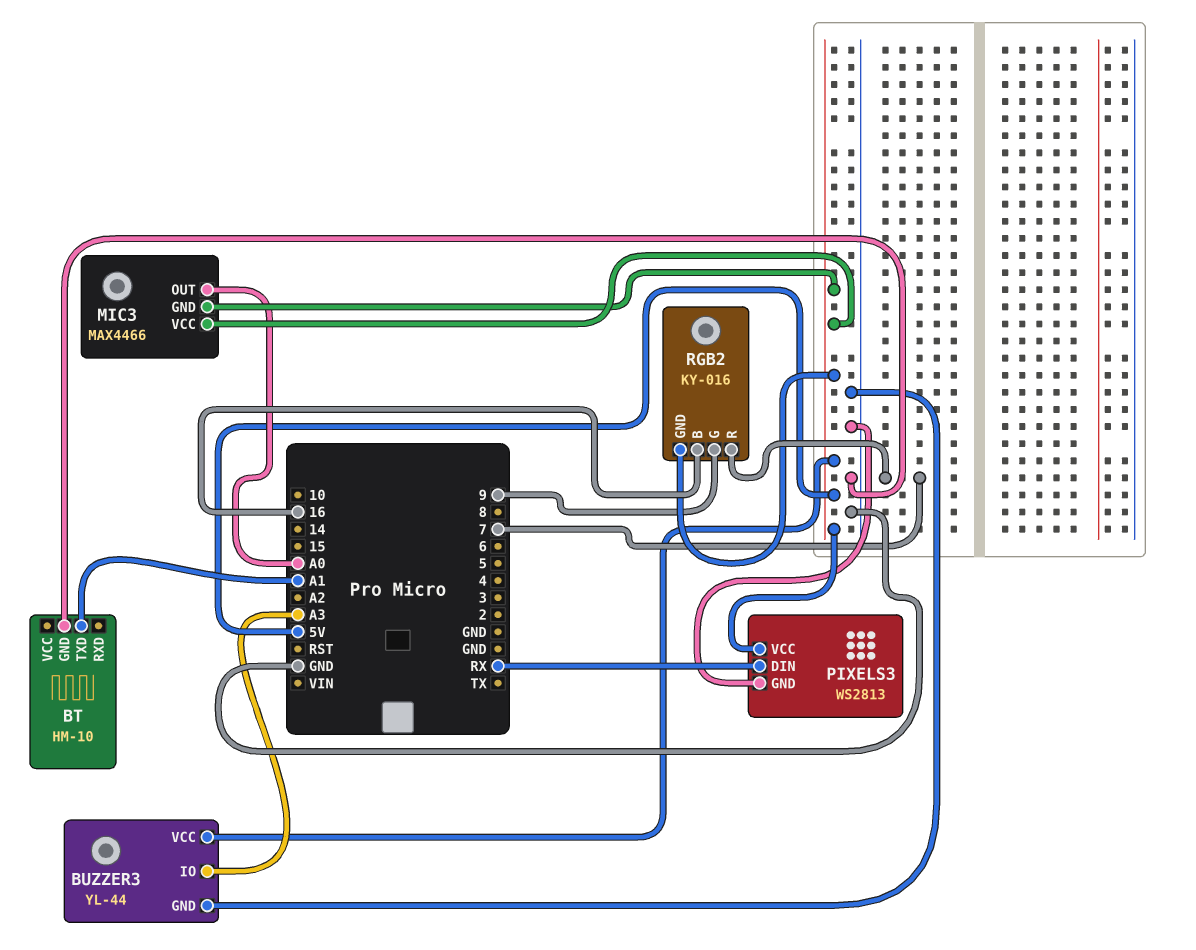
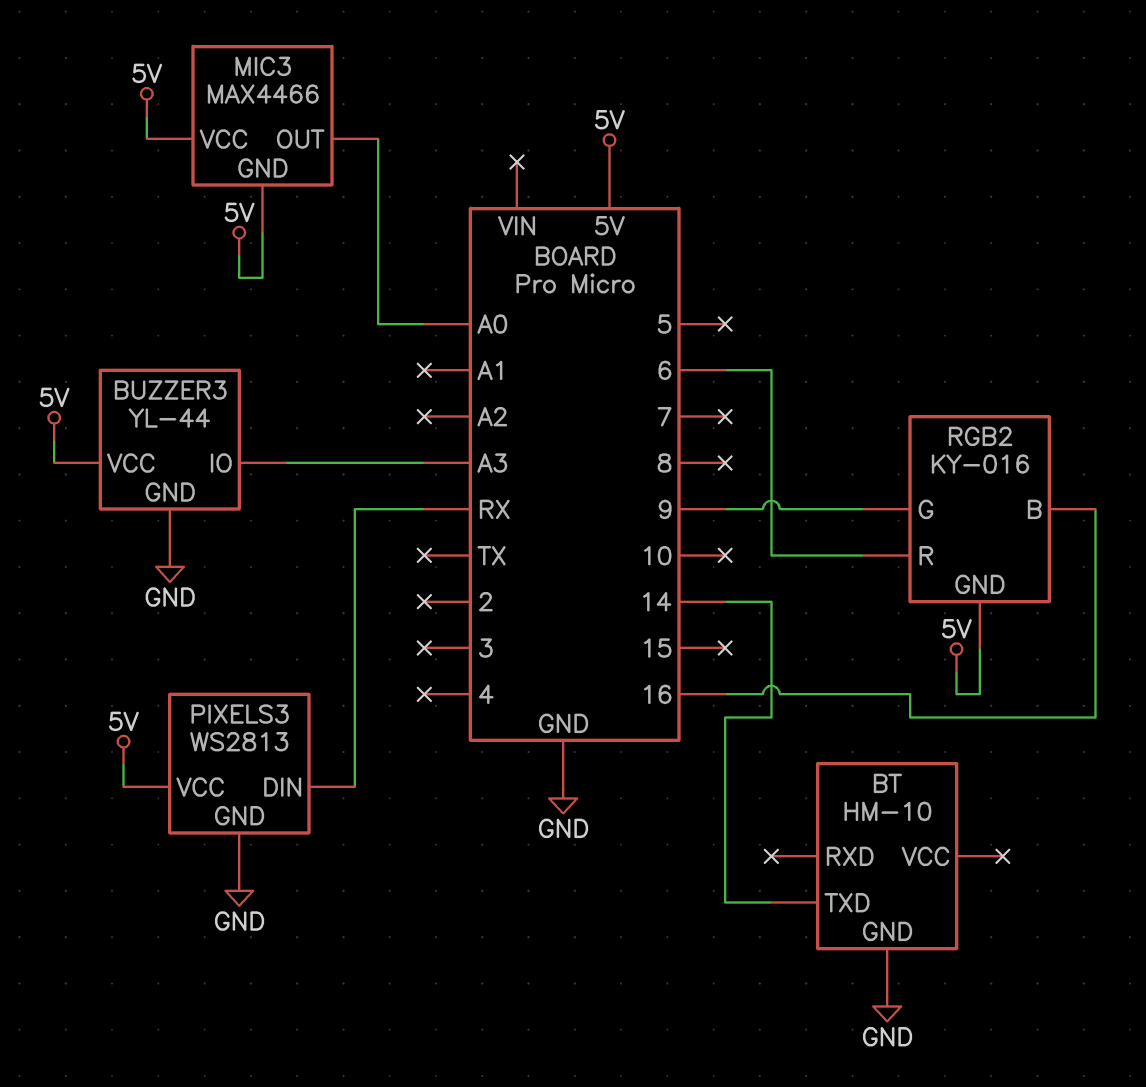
BT pin TXD: A1 -> 14
RGB2 pin R: 7 -> 6

